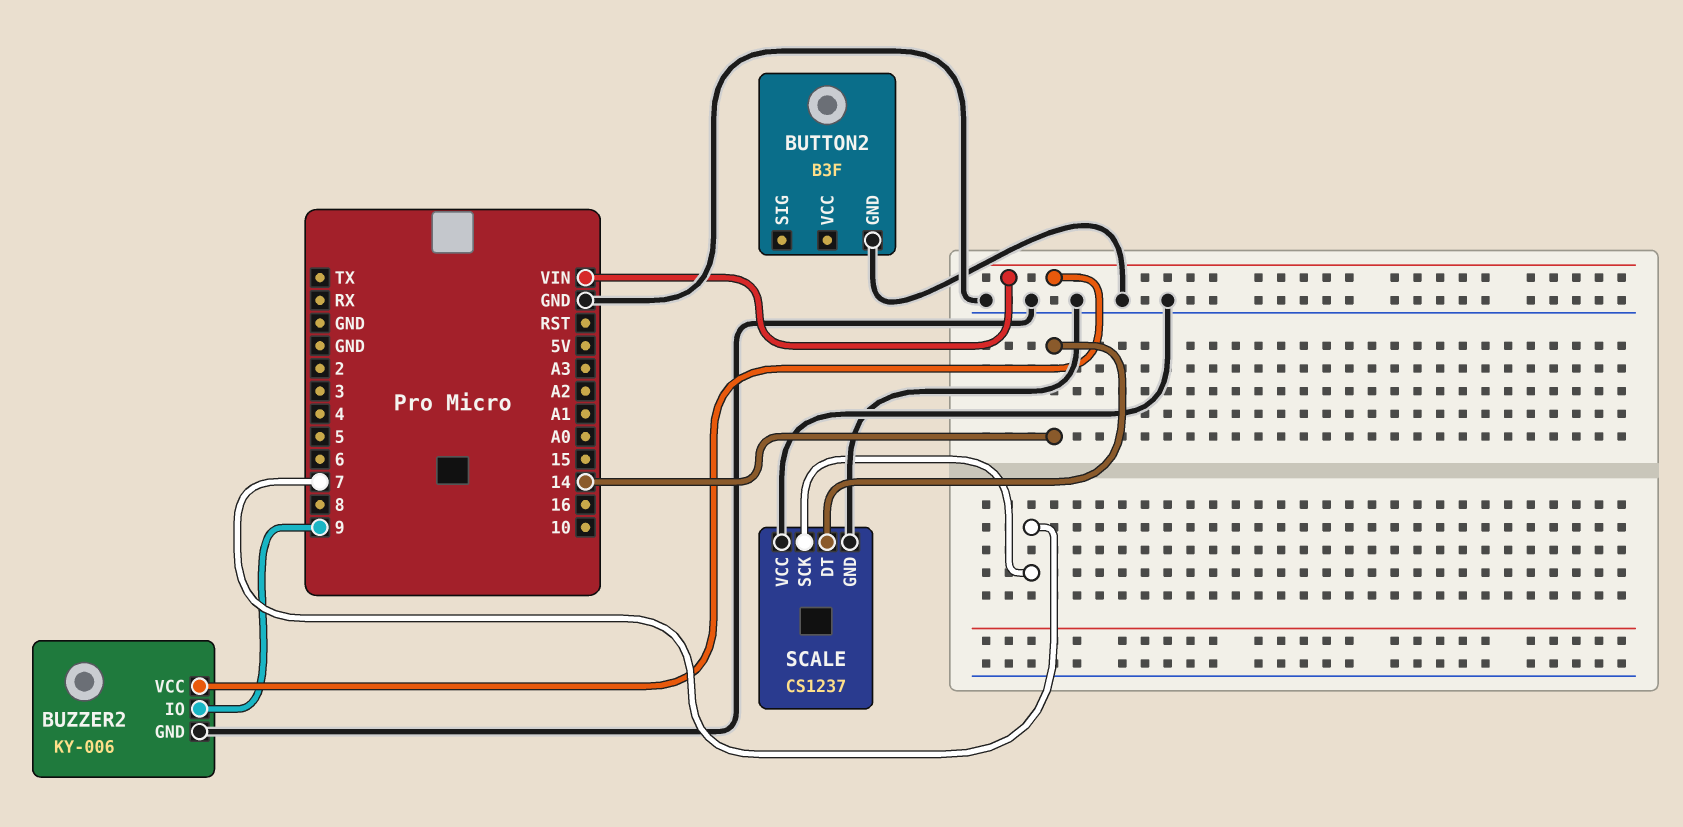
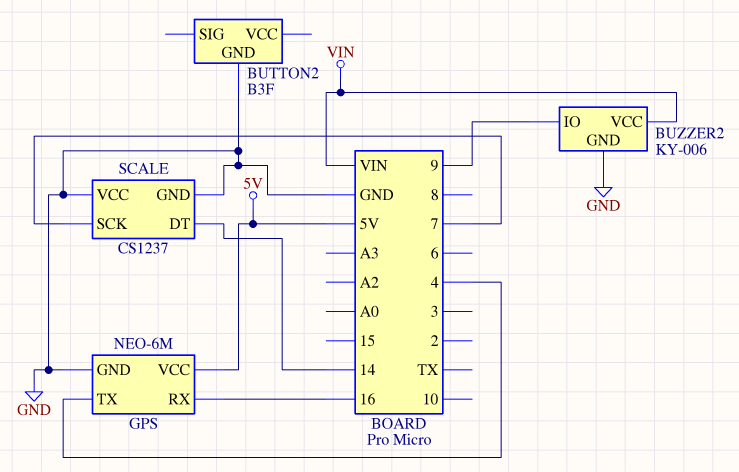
GPS: none -> NEO-6M
GPS pin GND: none -> GND
GPS pin RX: none -> 16
GPS pin TX: none -> 4
GPS pin VCC: none -> 5V

